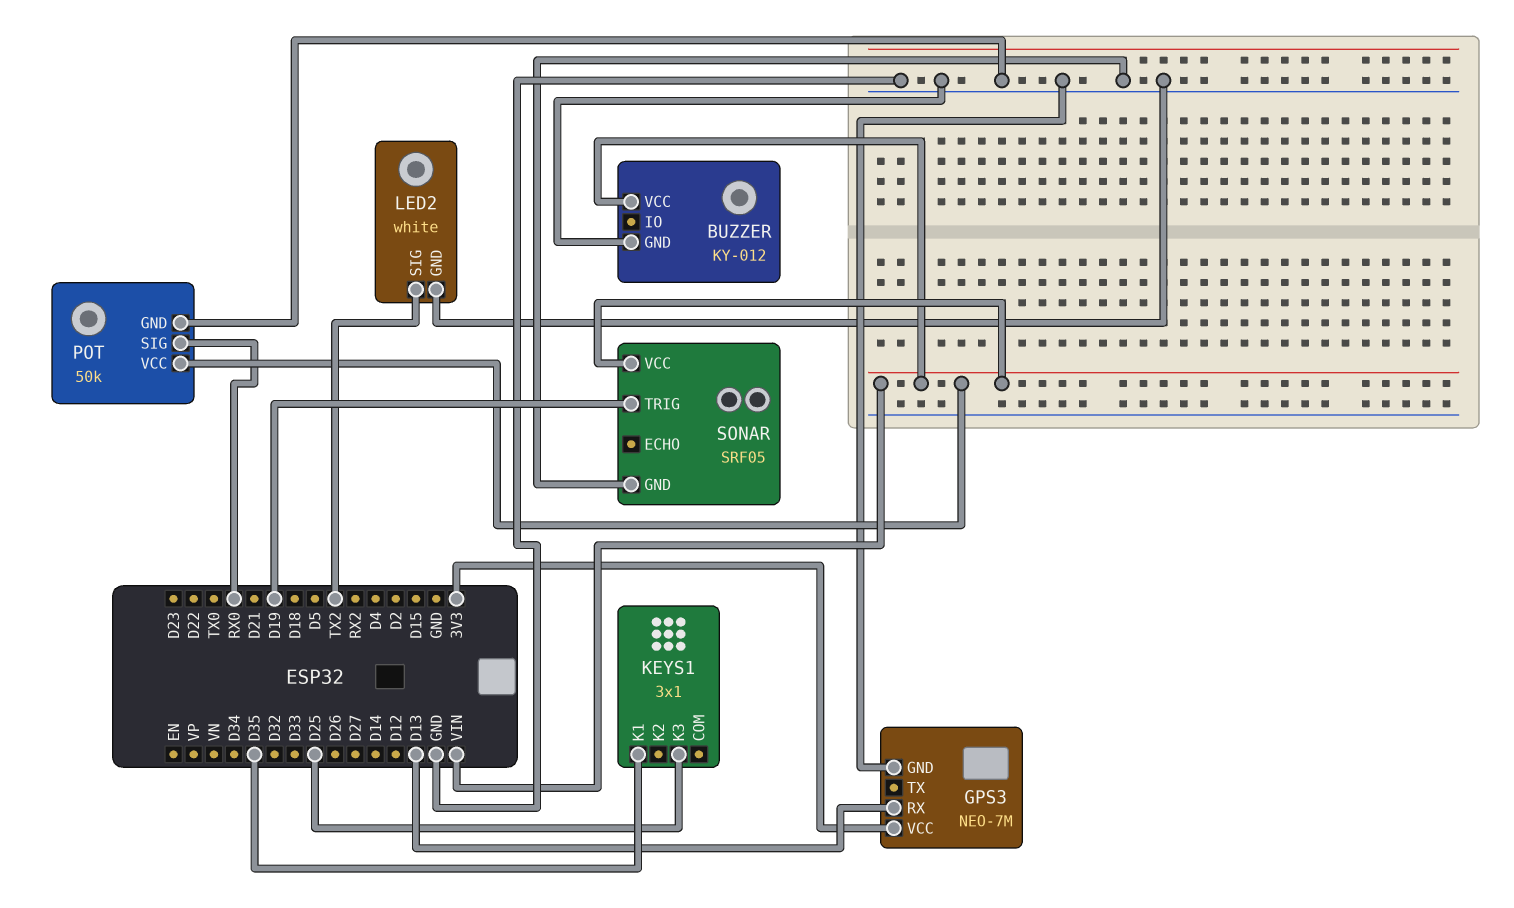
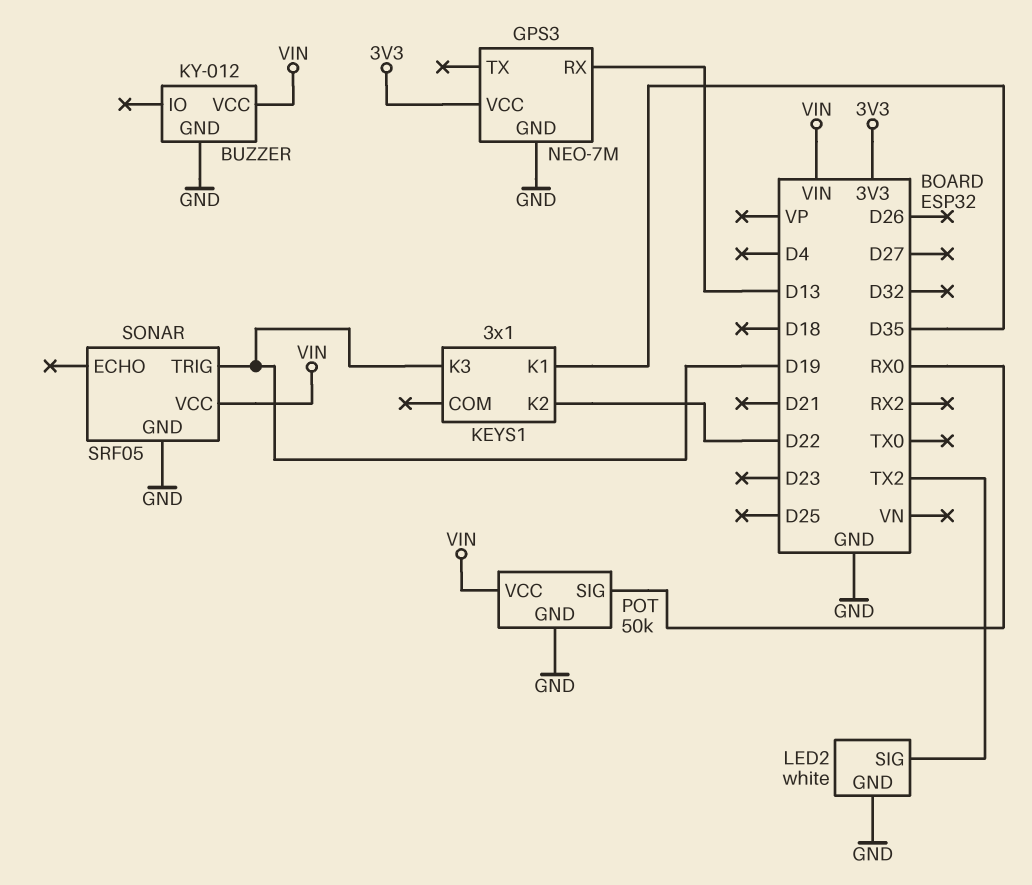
KEYS1 pin K2: none -> D22
KEYS1 pin K3: D25 -> D19

